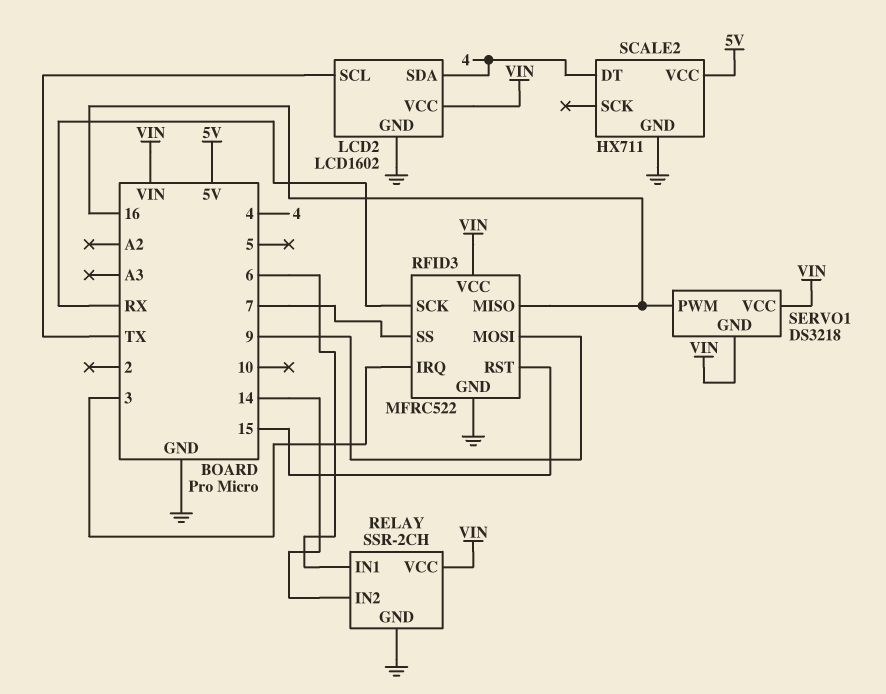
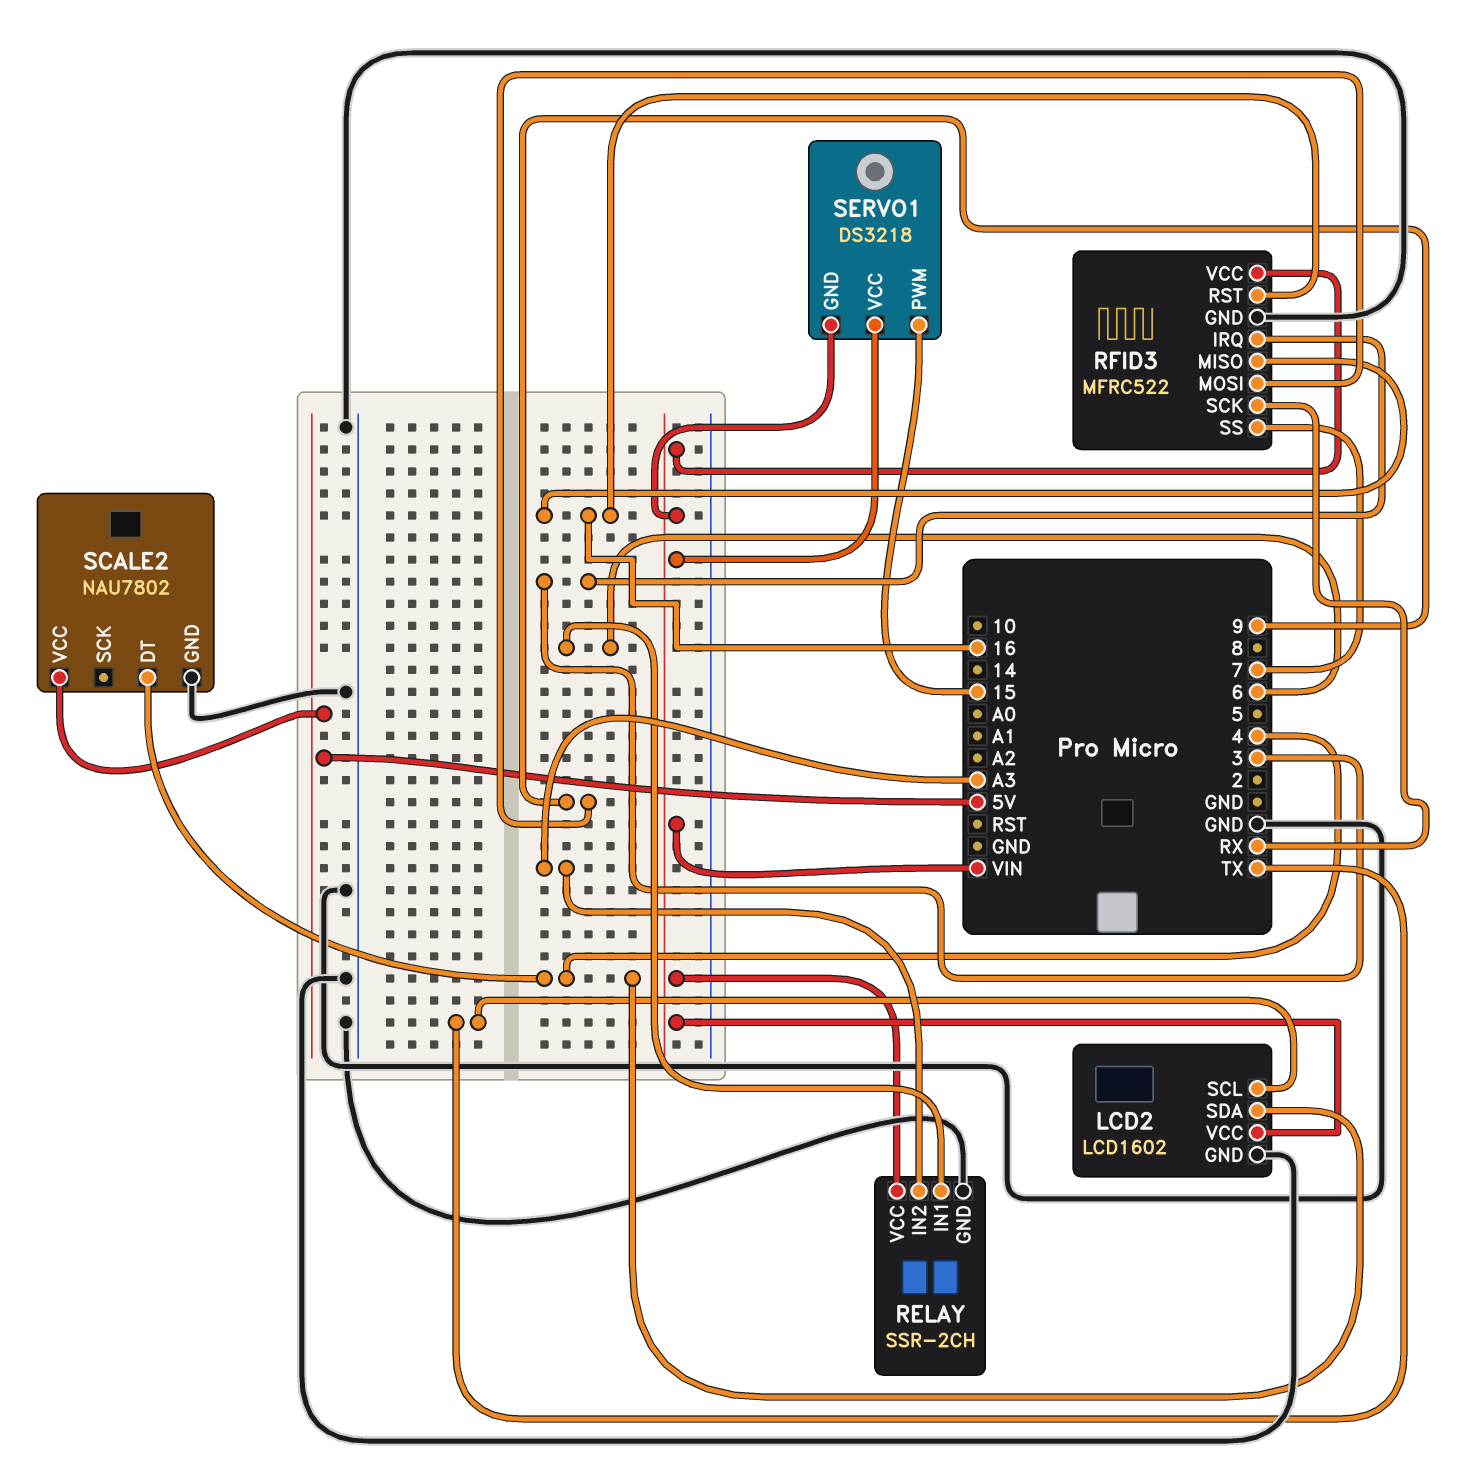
RELAY pin IN2: 14 -> A3
RFID3 pin RST: 15 -> 16
SCALE2: HX711 -> NAU7802
SERVO1 pin PWM: 16 -> 15

